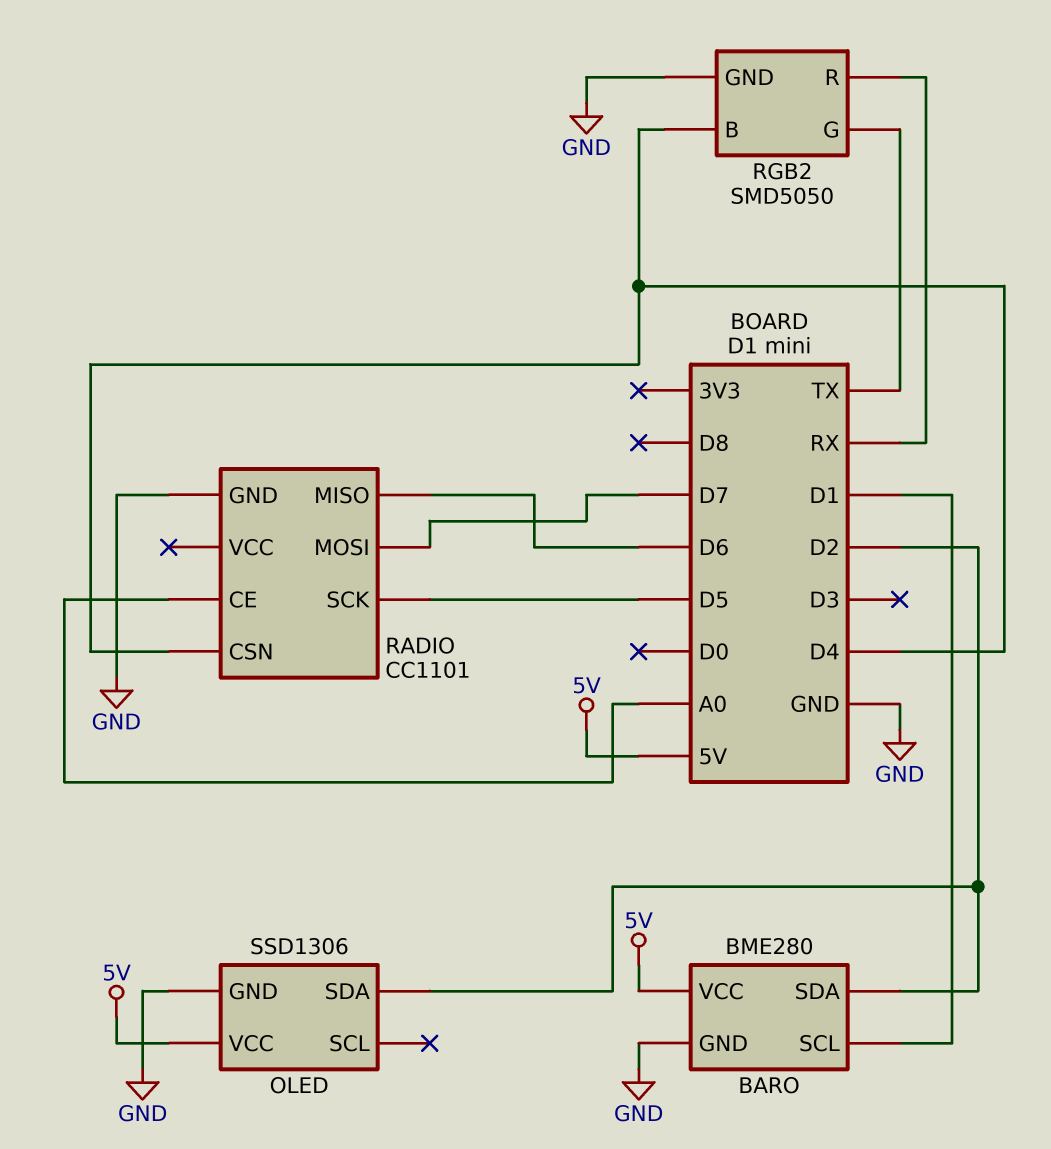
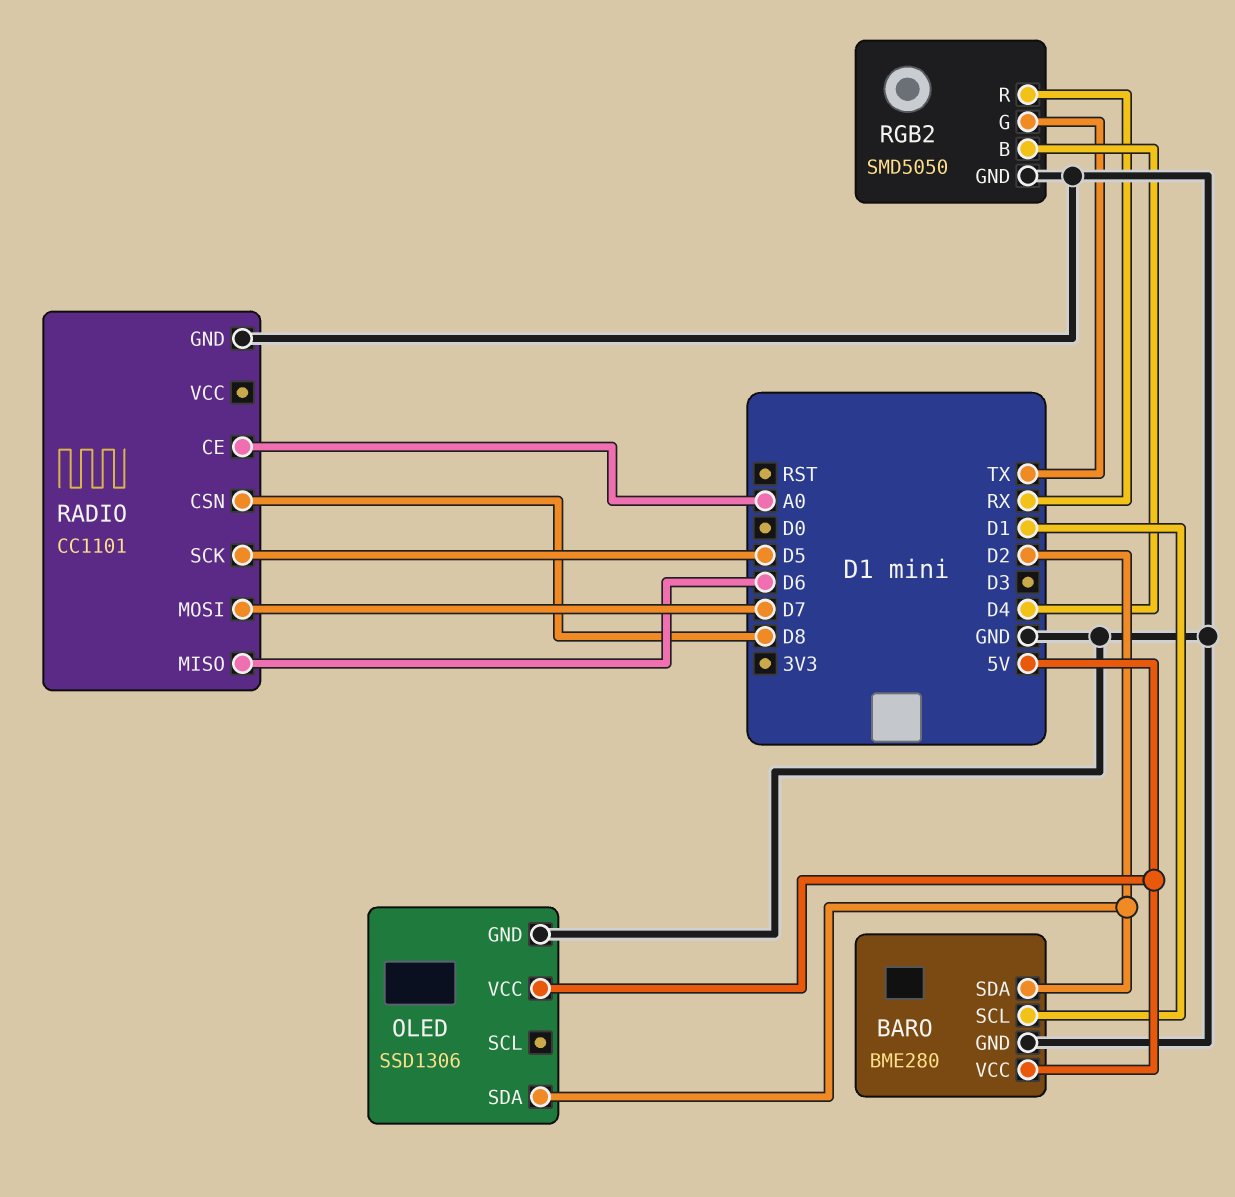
RADIO pin CSN: D4 -> D8

